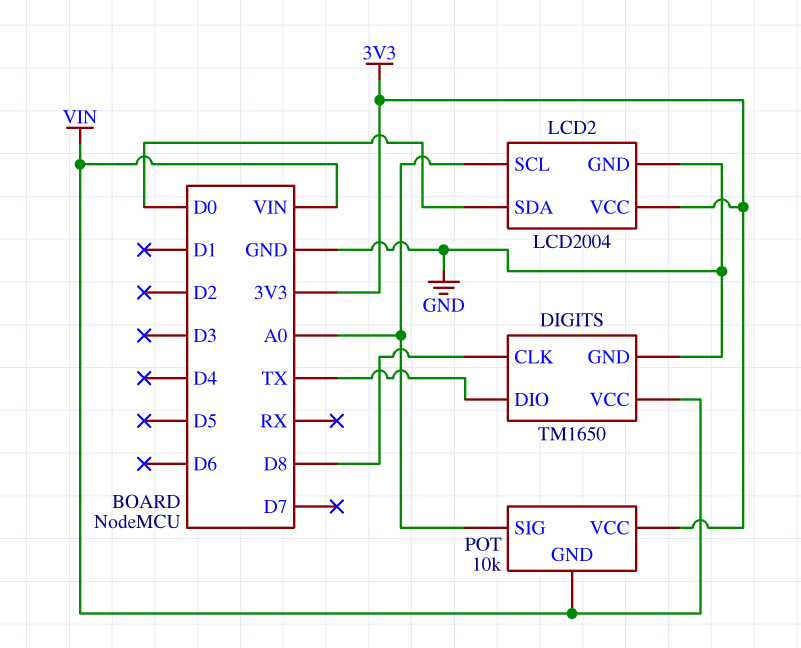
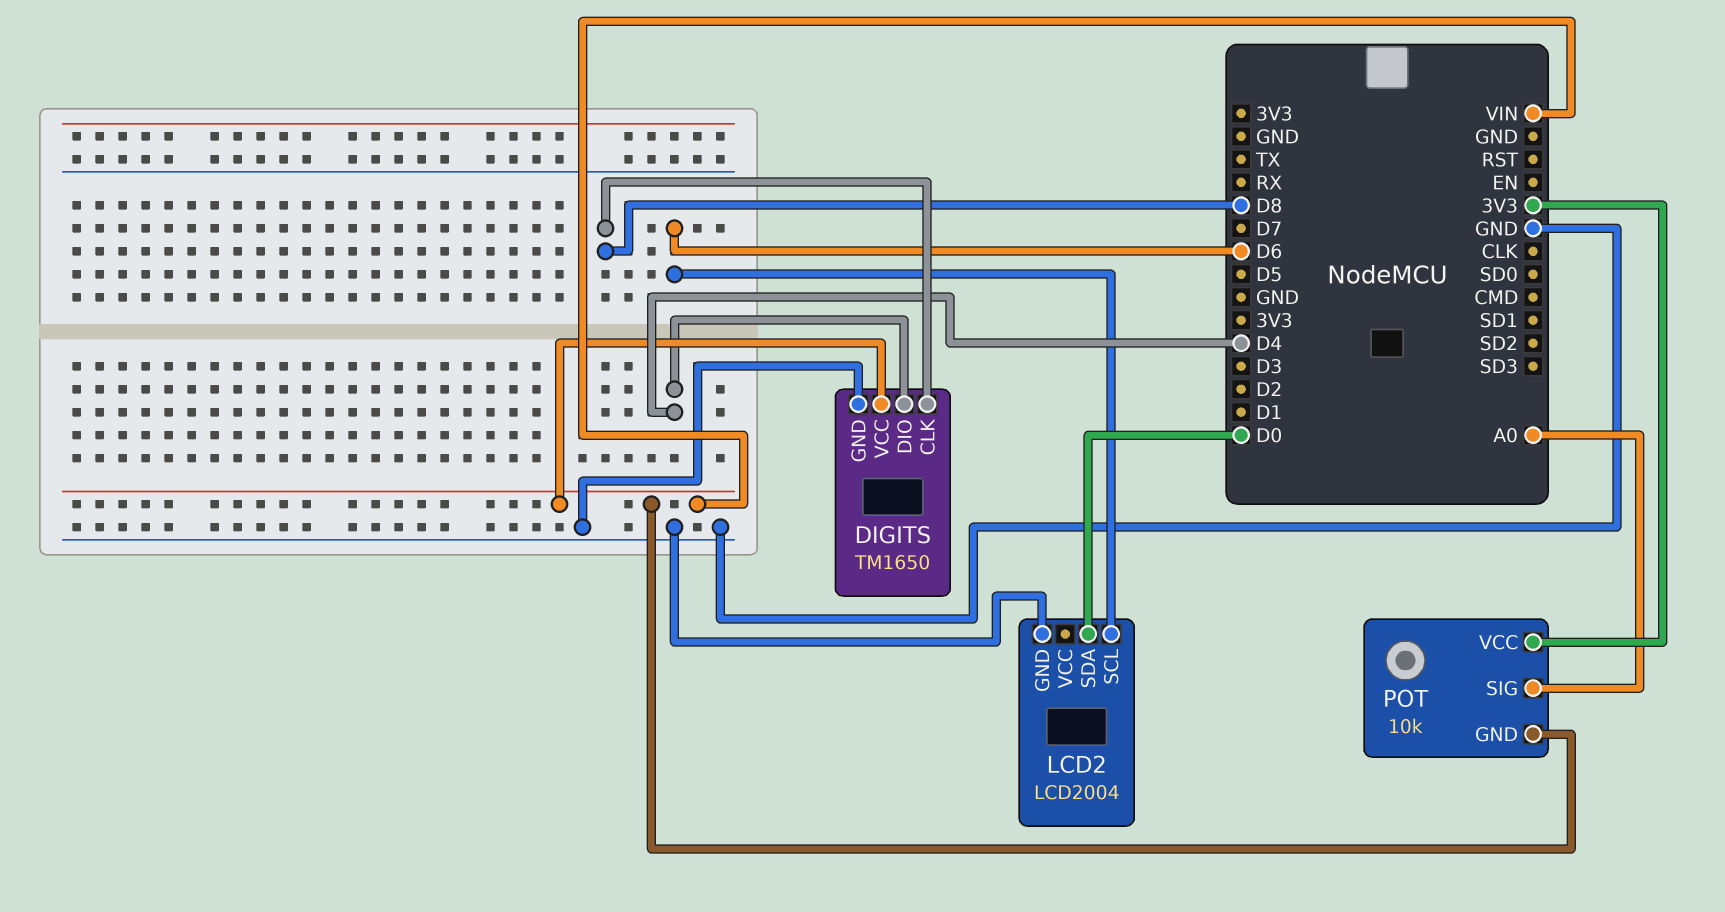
DIGITS pin DIO: TX -> D4
LCD2 pin SCL: A0 -> D6
LCD2 pin VCC: 3V3 -> none

